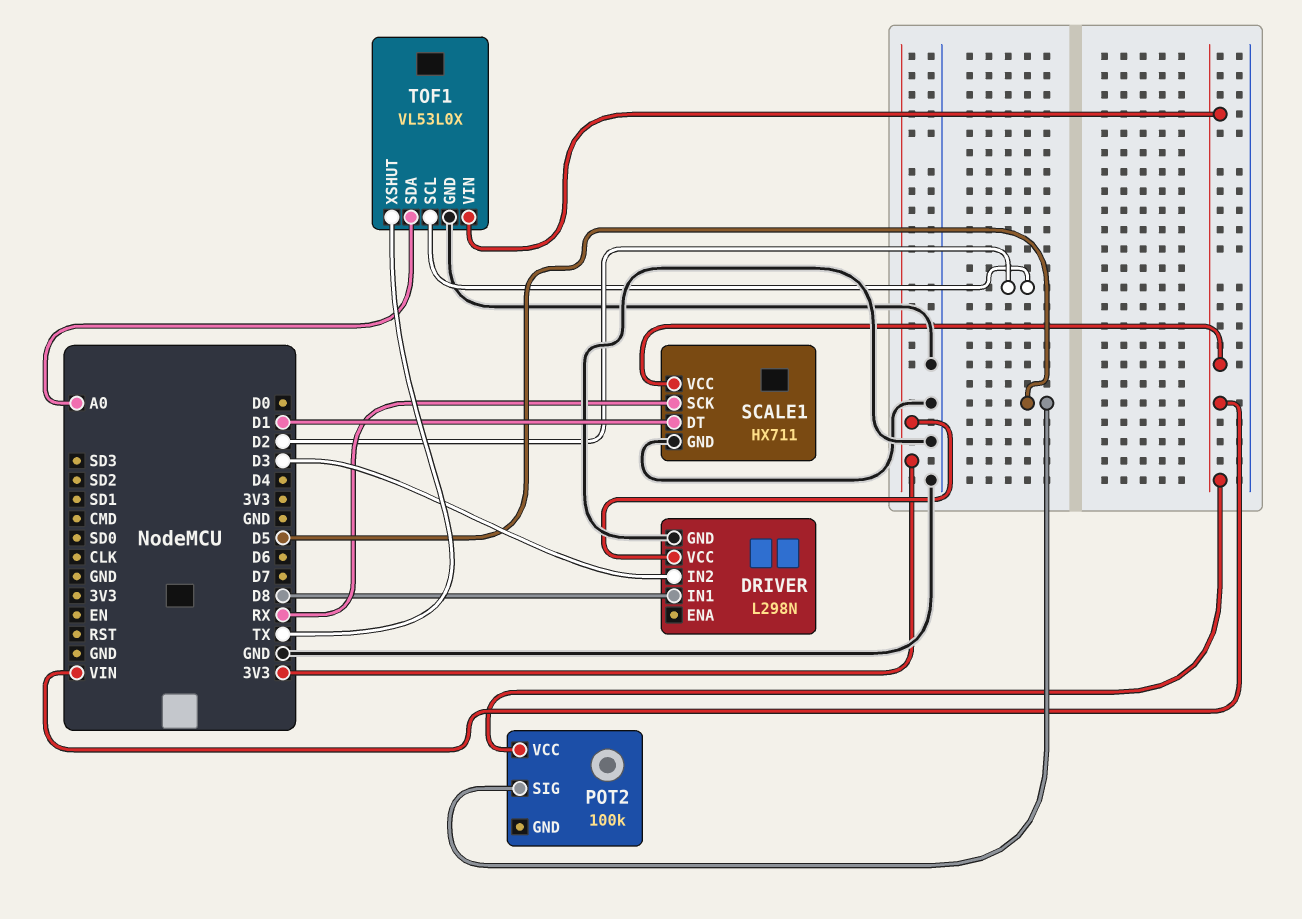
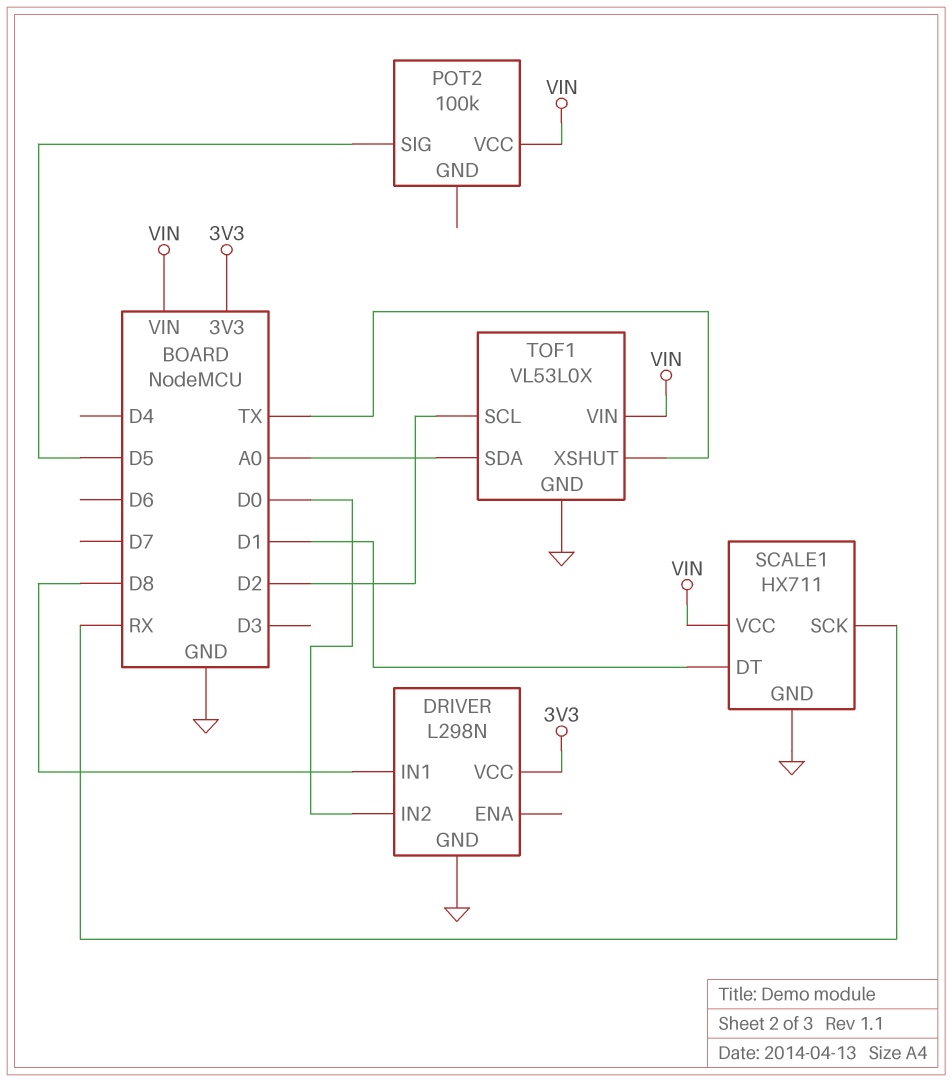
DRIVER pin IN2: D3 -> D0

